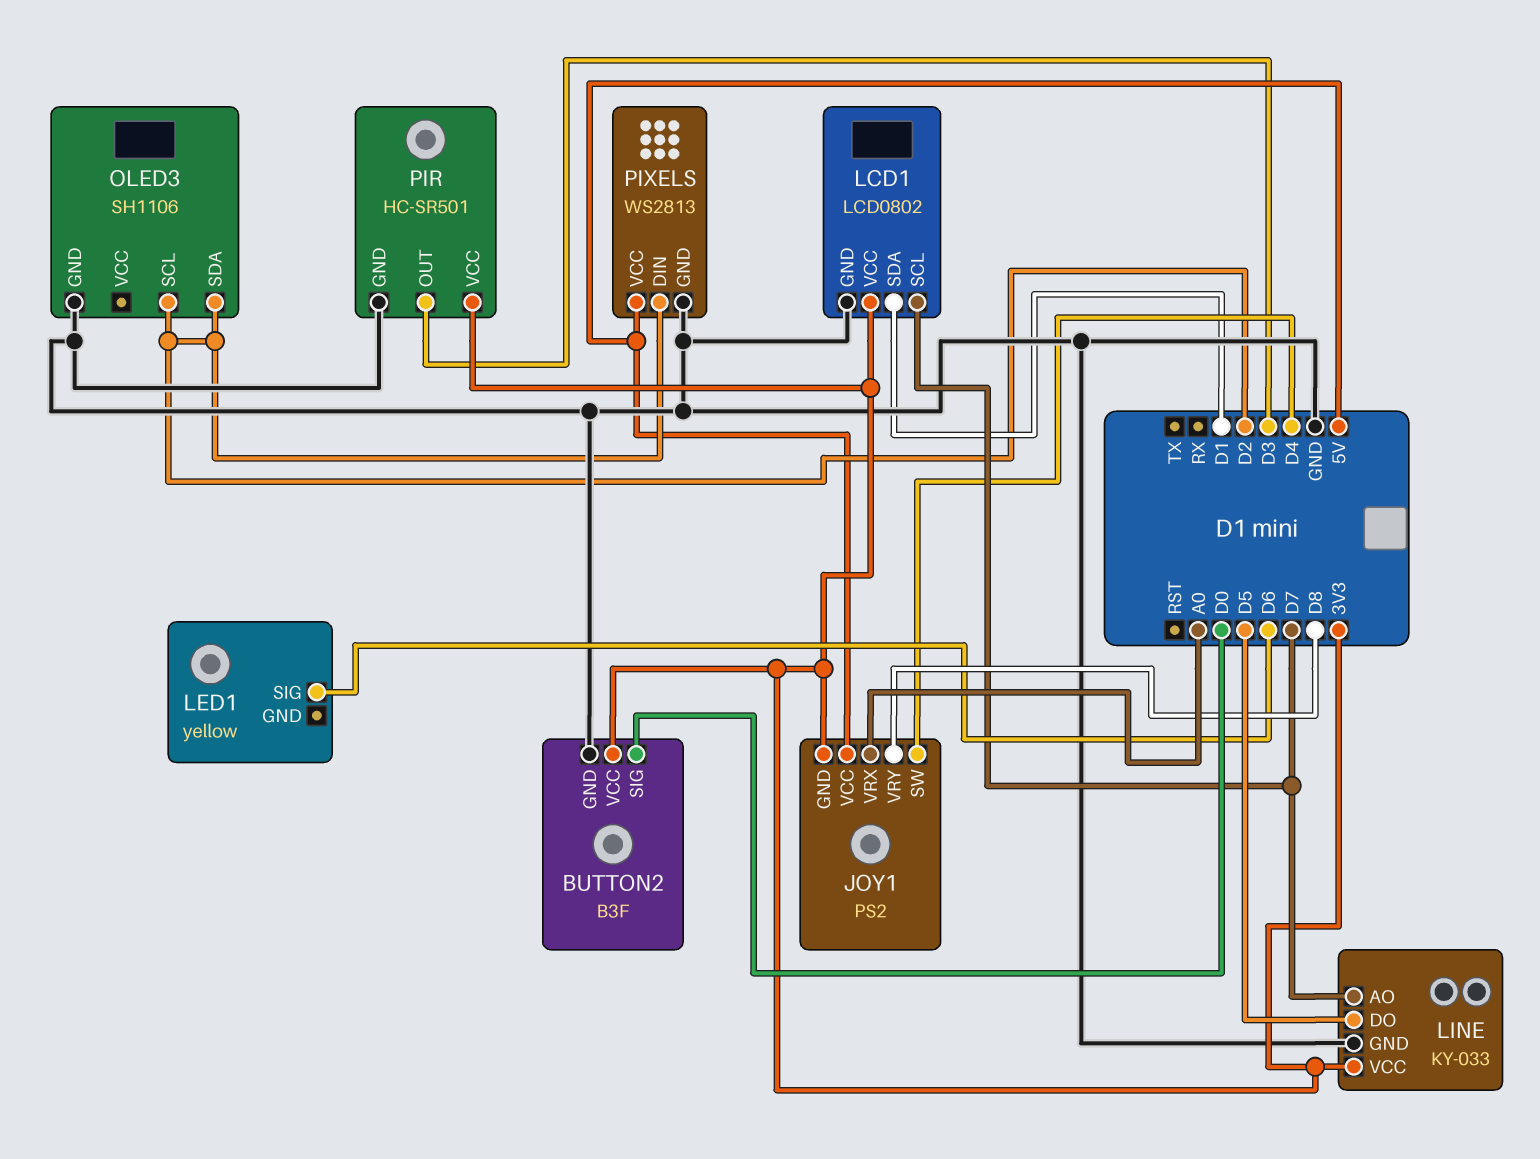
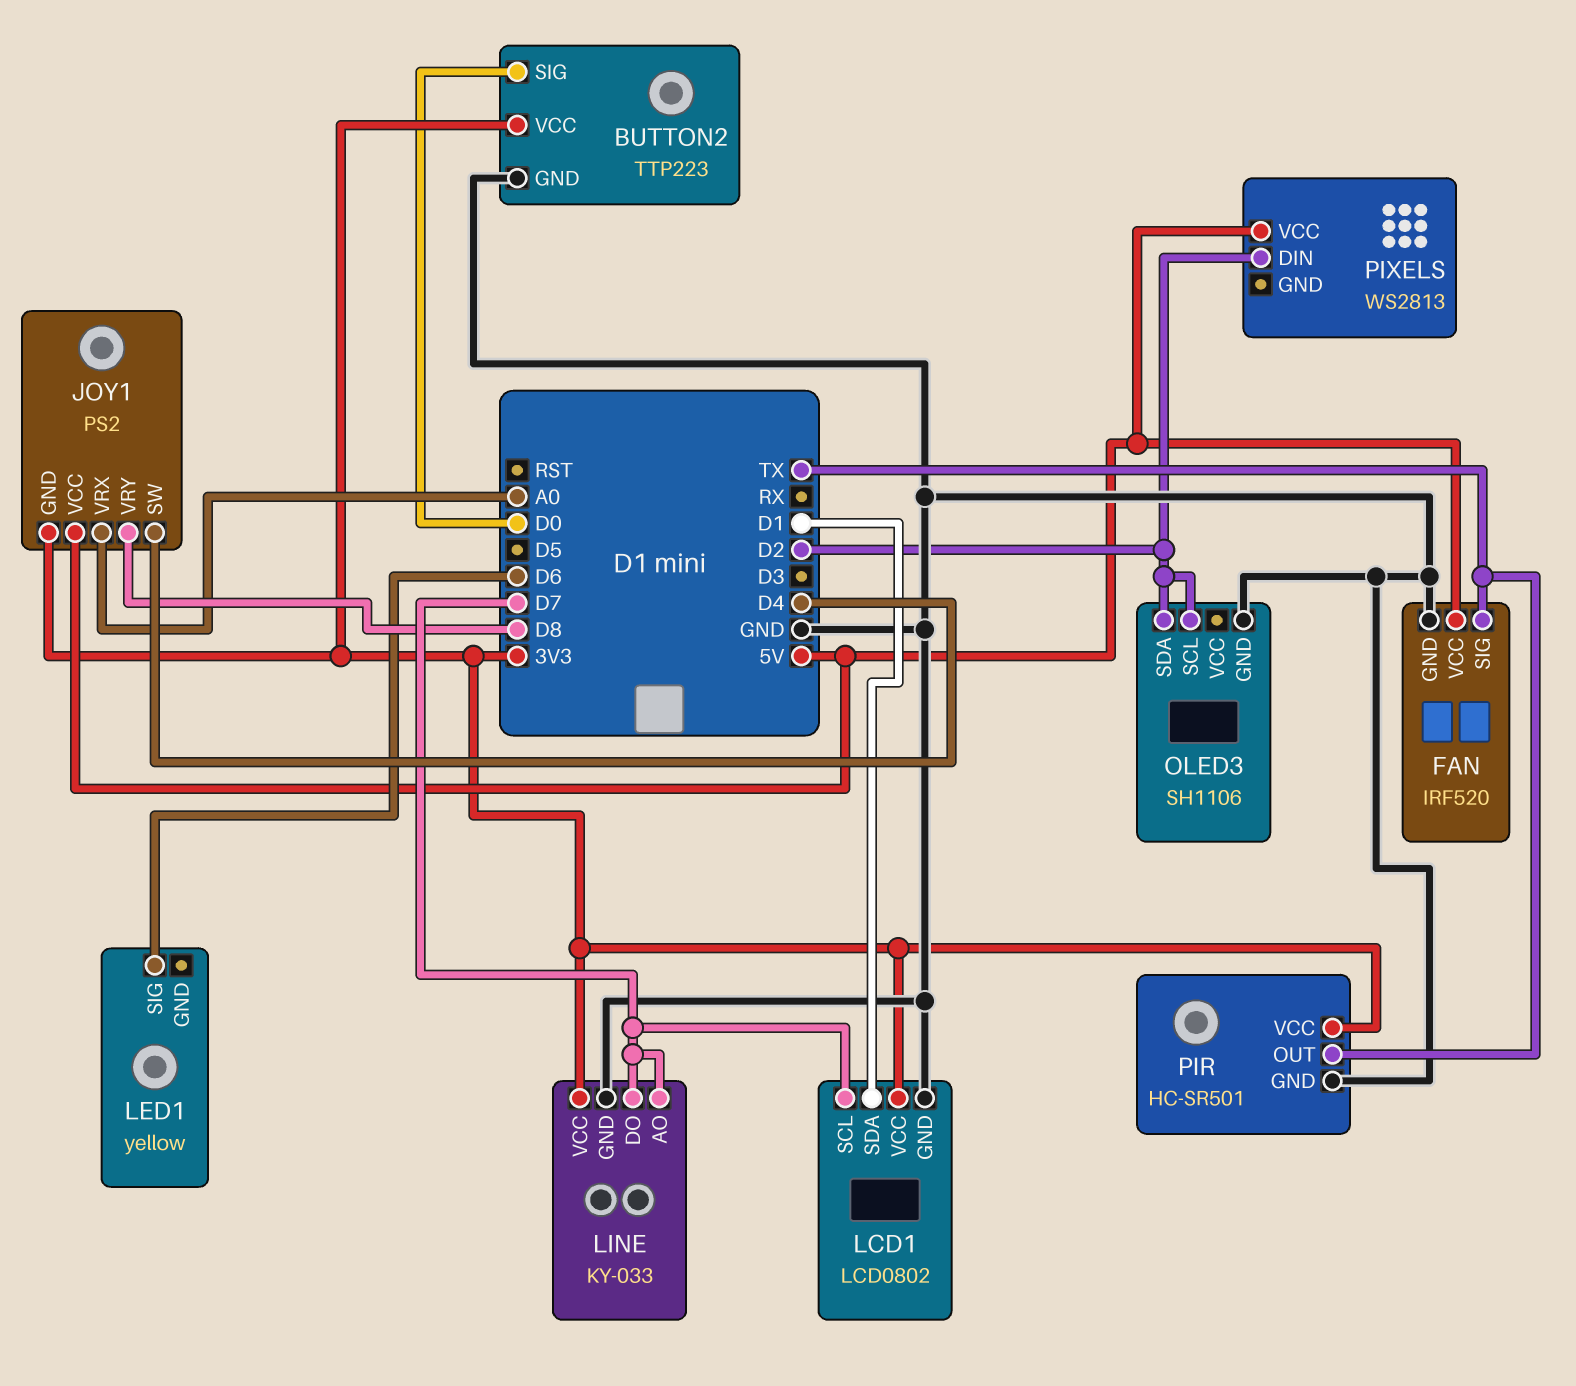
BUTTON2: B3F -> TTP223
FAN: none -> IRF520
FAN pin GND: none -> GND
FAN pin SIG: none -> TX
FAN pin VCC: none -> 5V
LINE pin DO: D5 -> D7
PIR pin OUT: D3 -> TX
PIXELS pin GND: GND -> none

